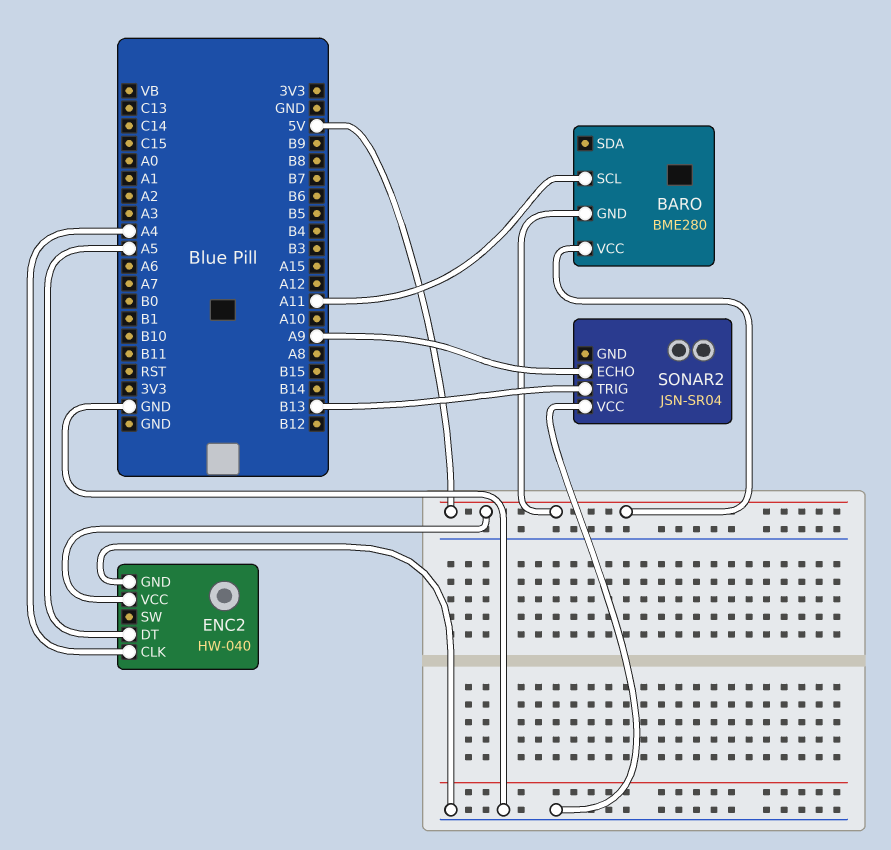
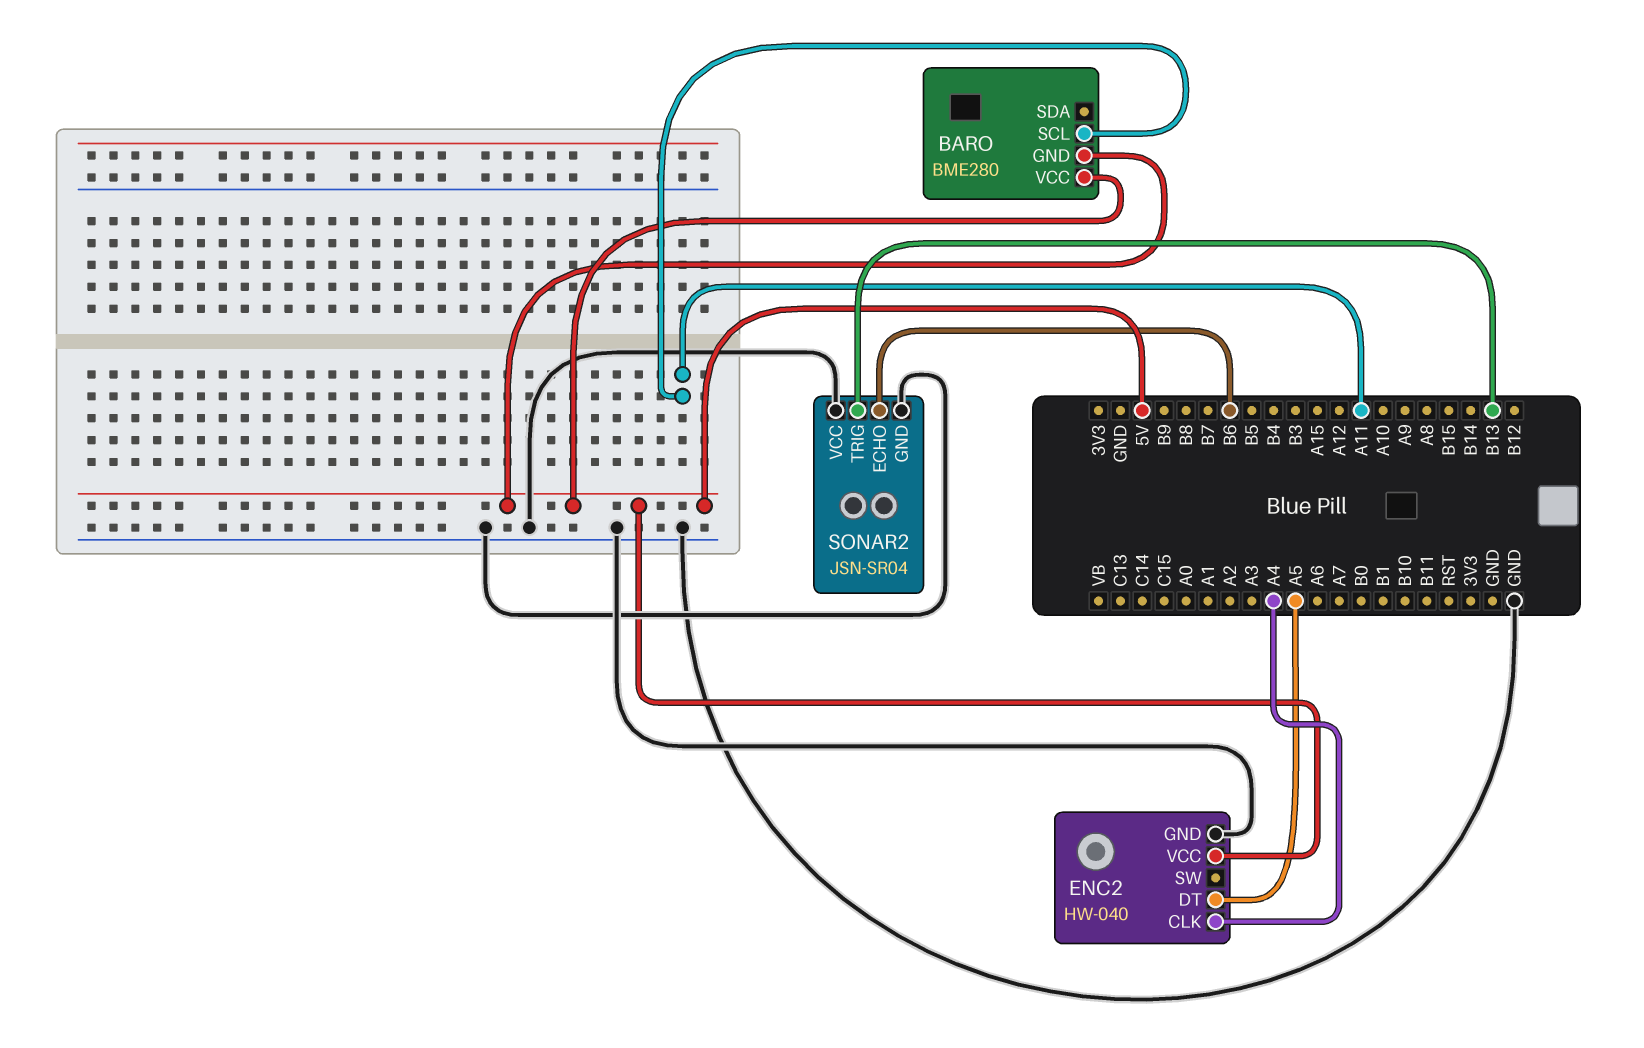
SONAR2 pin ECHO: A9 -> B6
SONAR2 pin GND: none -> GND

